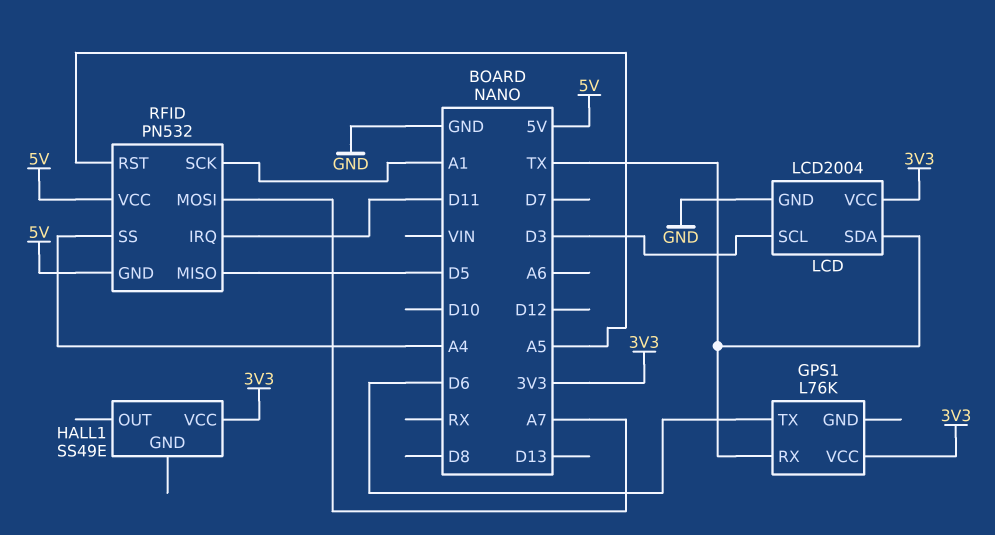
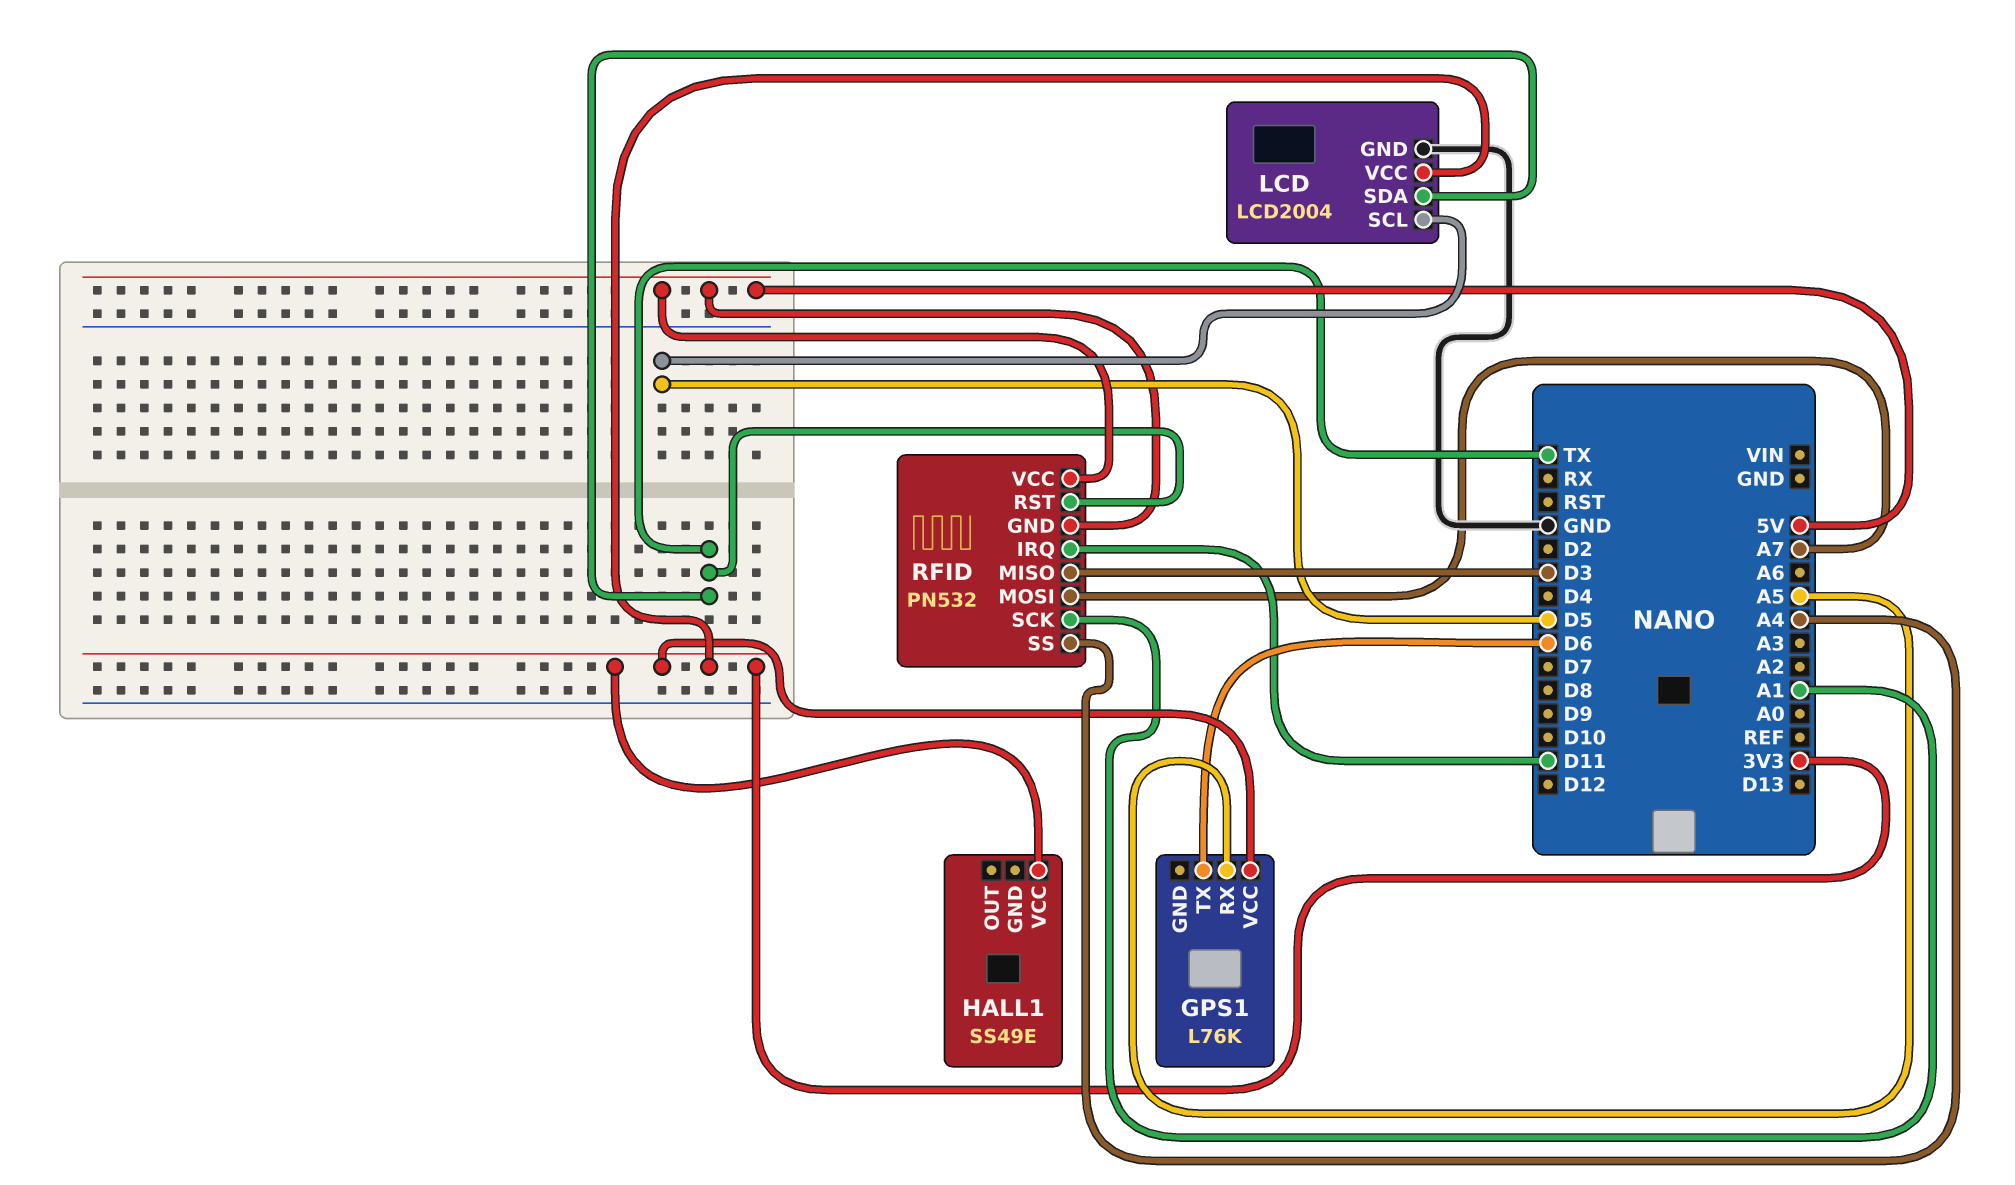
GPS1 pin RX: TX -> A5
LCD pin SCL: D3 -> D5
RFID pin MISO: D5 -> D3
RFID pin RST: A5 -> TX

